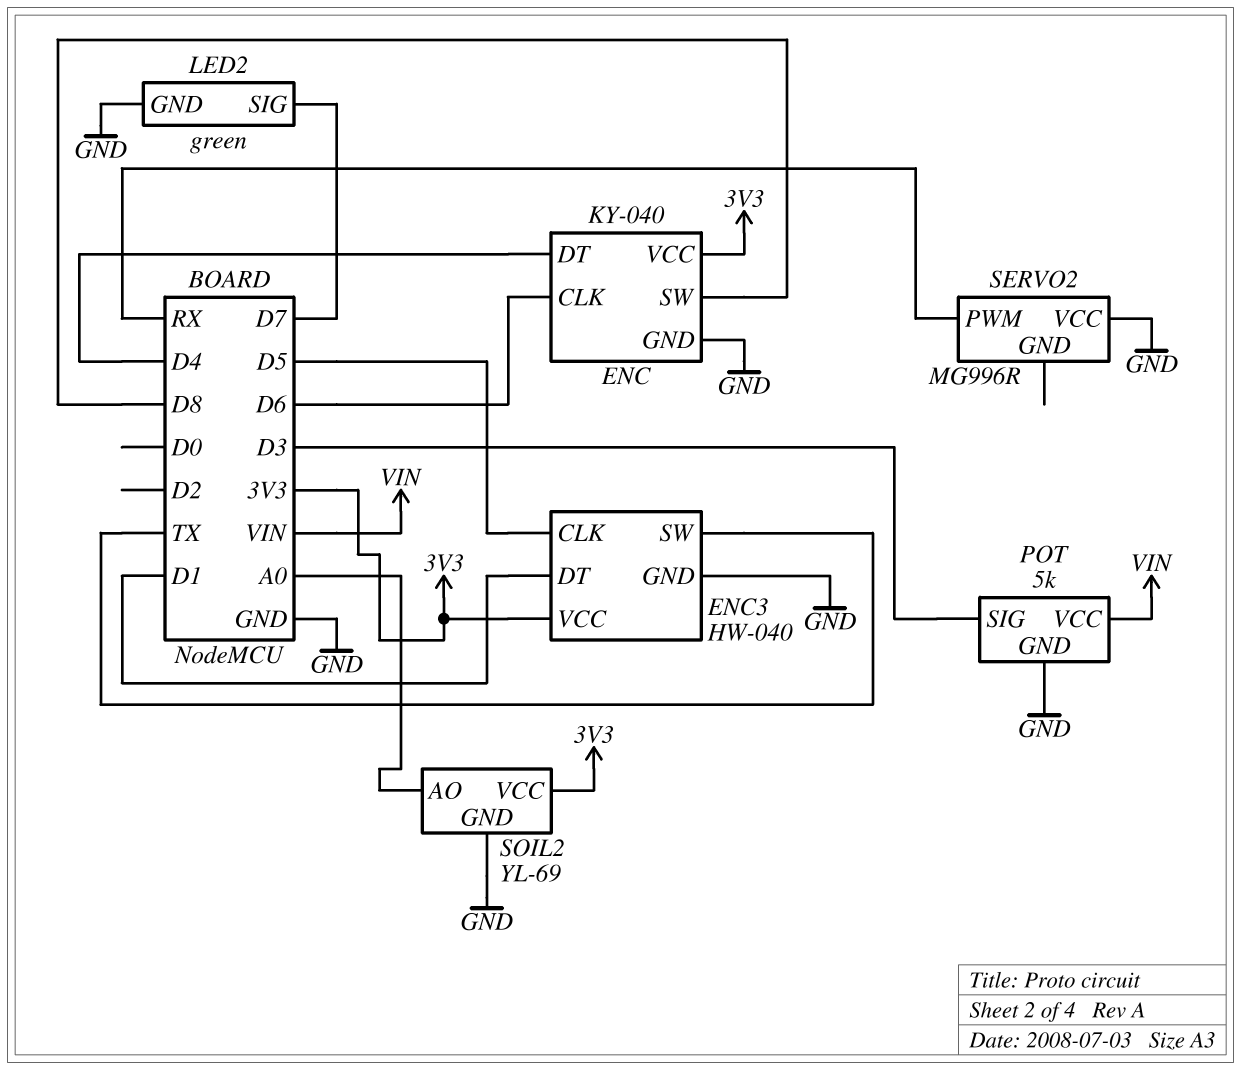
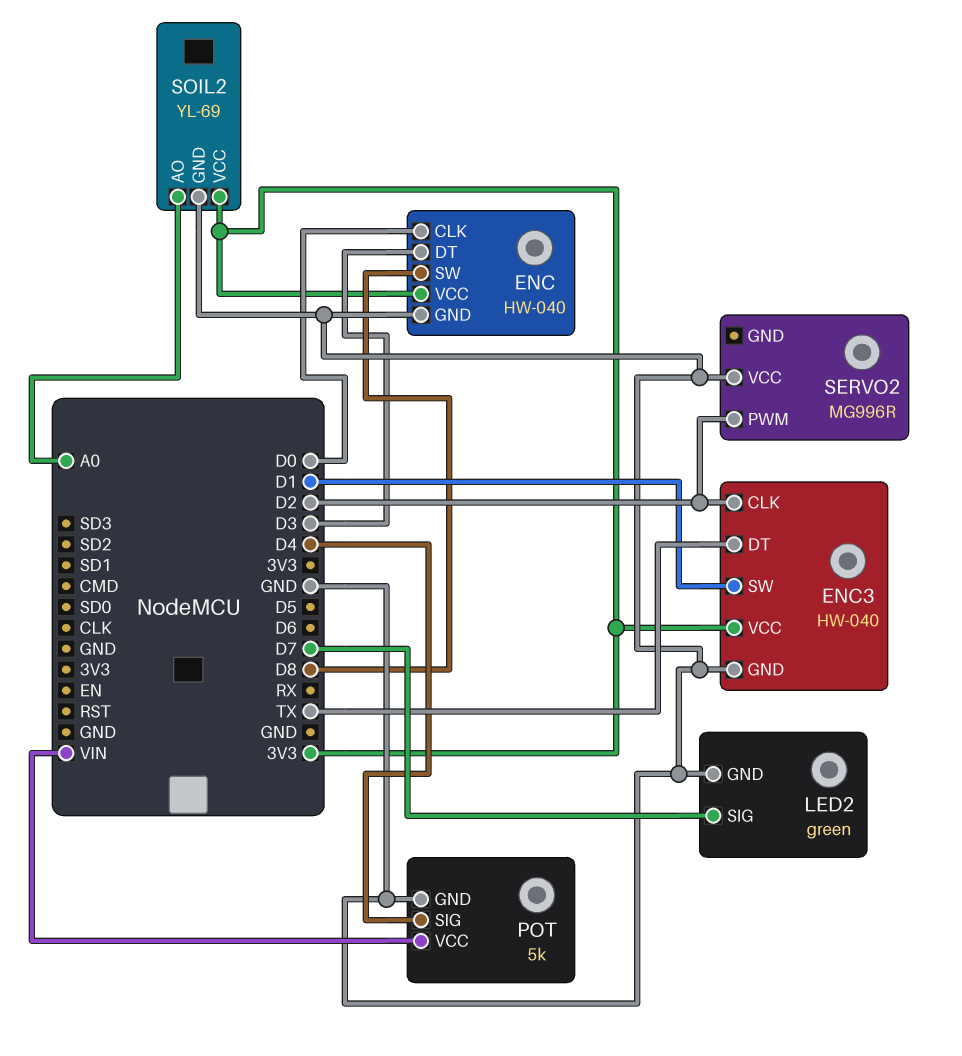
ENC: KY-040 -> HW-040
ENC pin CLK: D6 -> D0
ENC pin DT: D4 -> D3
ENC3 pin CLK: D5 -> D2
ENC3 pin DT: D1 -> TX
ENC3 pin SW: TX -> D1
POT pin SIG: D3 -> D4
SERVO2 pin PWM: RX -> D2

